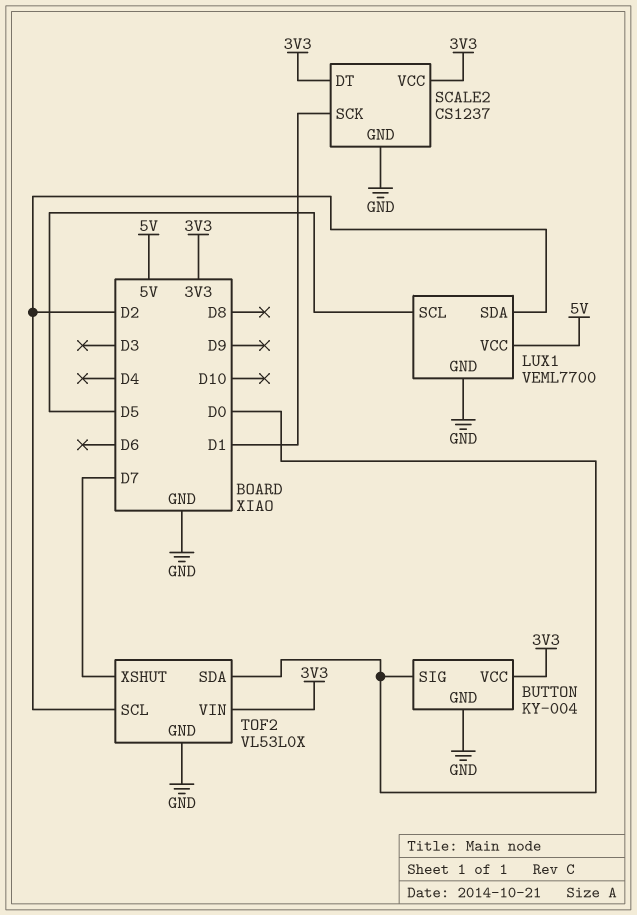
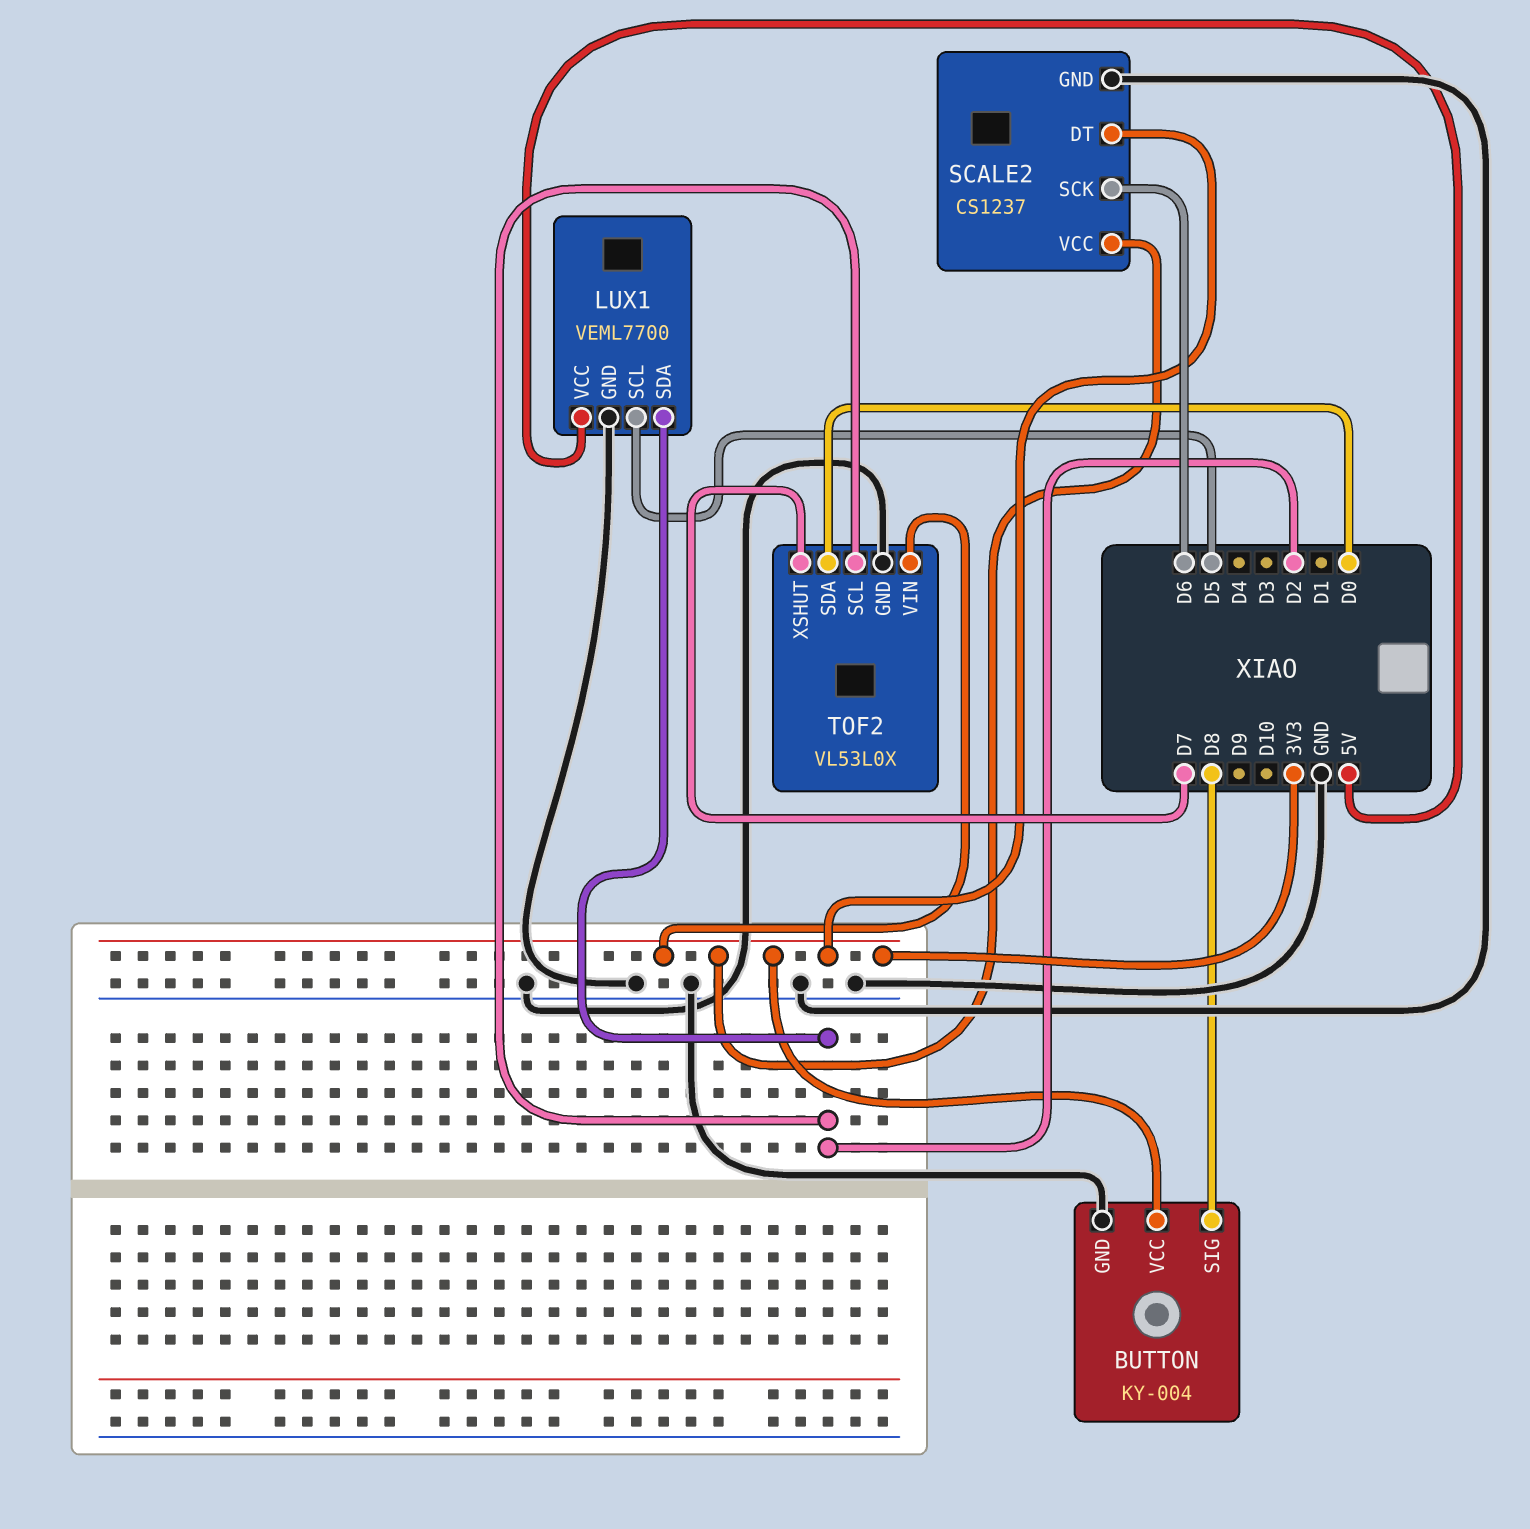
BUTTON pin SIG: D0 -> D8
SCALE2 pin SCK: D1 -> D6

